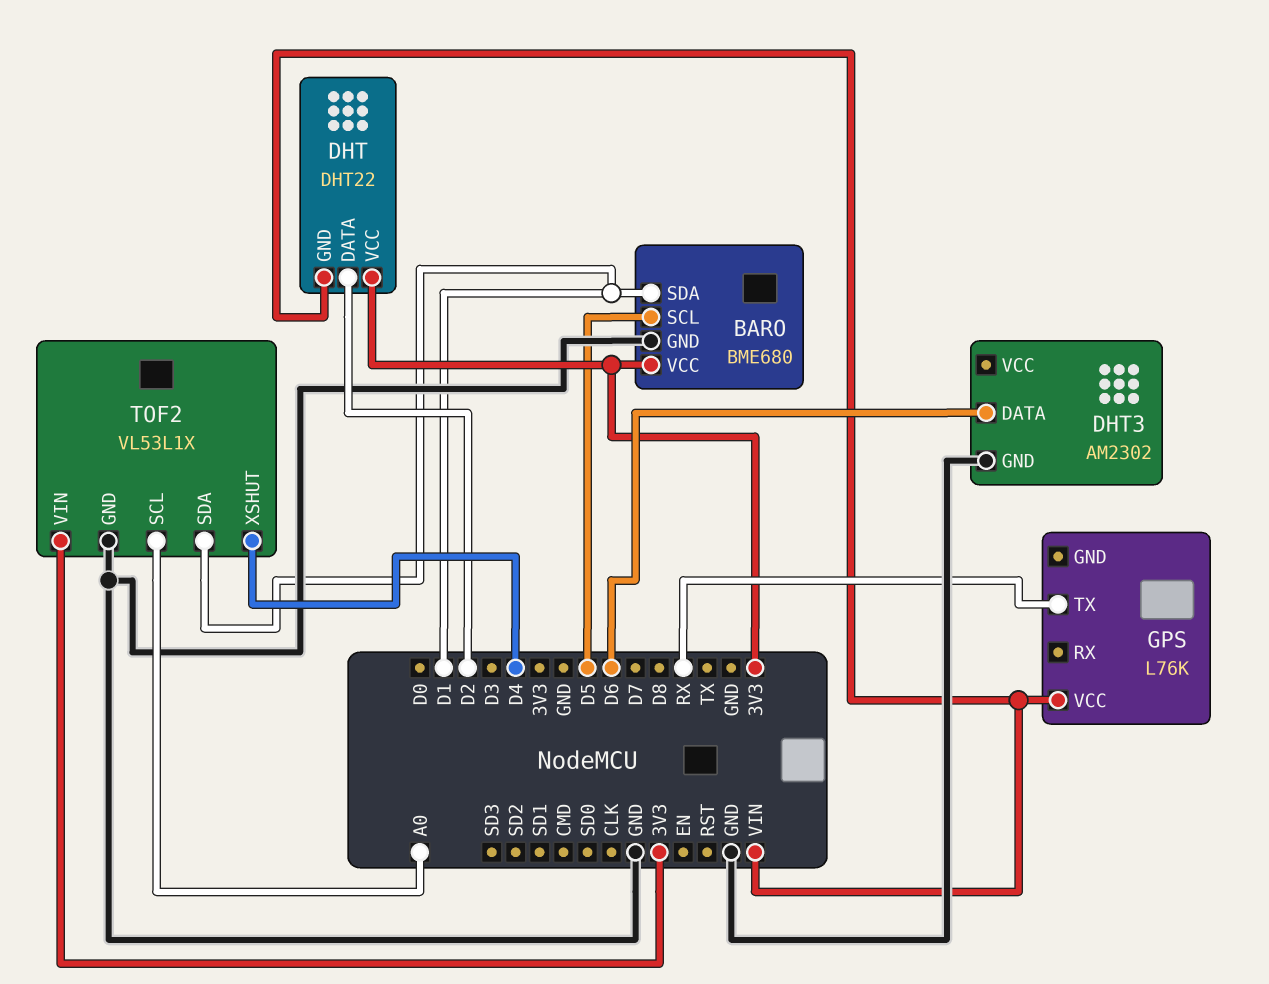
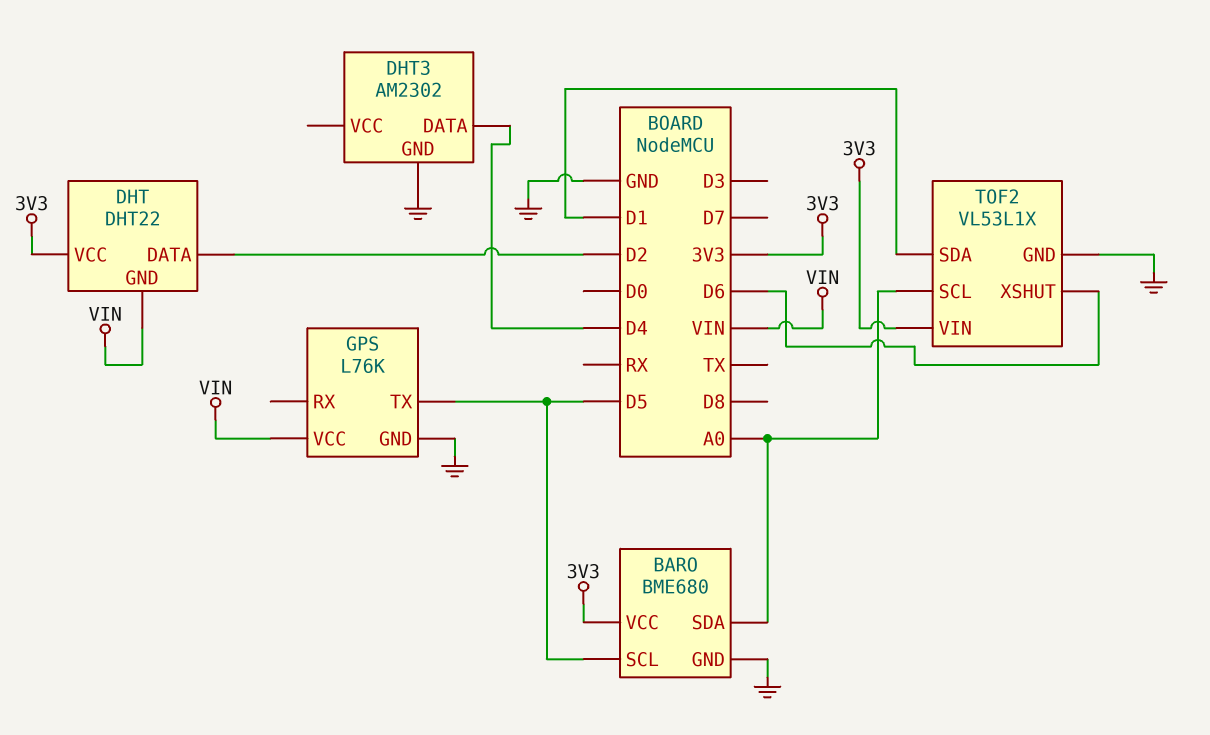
BARO pin SDA: D1 -> A0
DHT3 pin DATA: D6 -> D4
GPS pin GND: none -> GND
GPS pin TX: RX -> D5
TOF2 pin XSHUT: D4 -> D6

